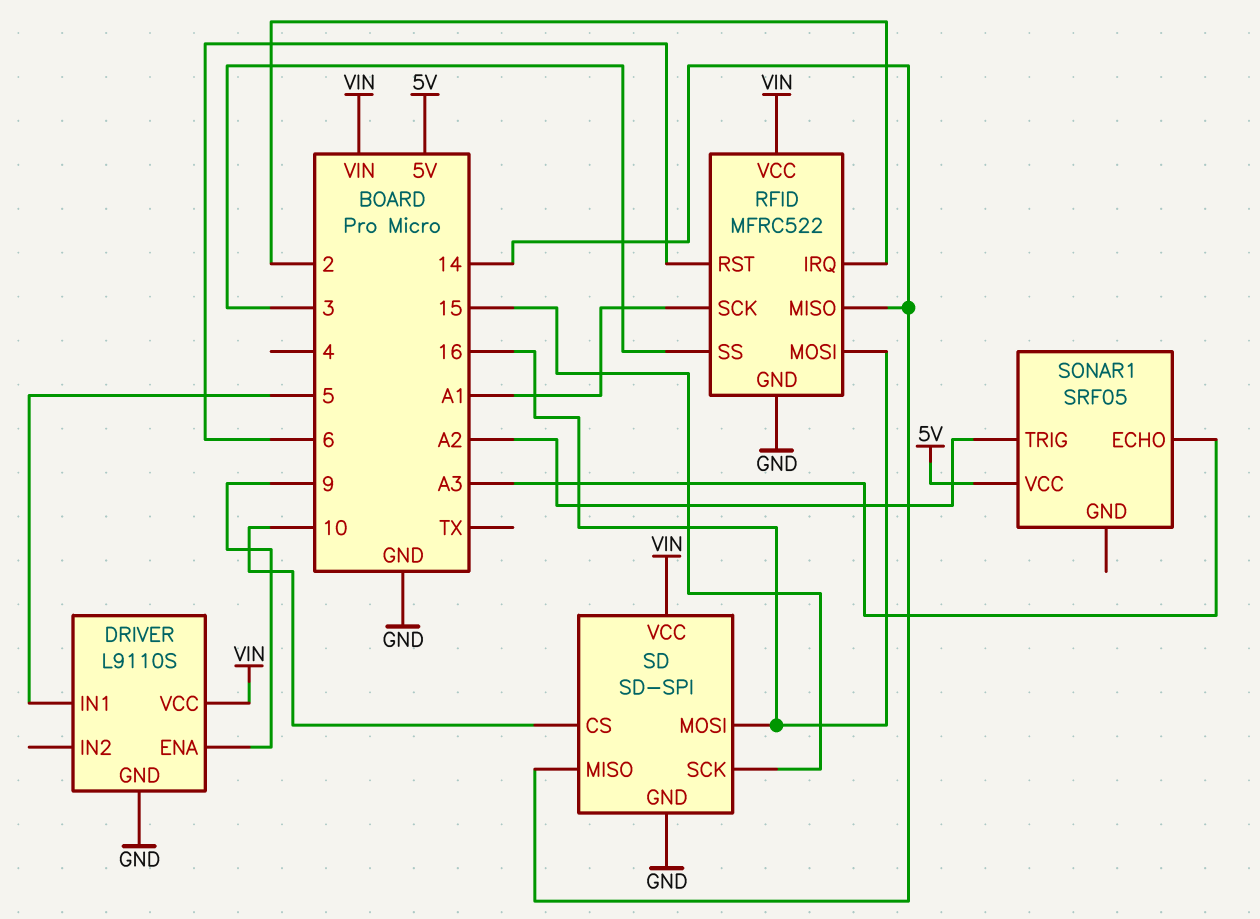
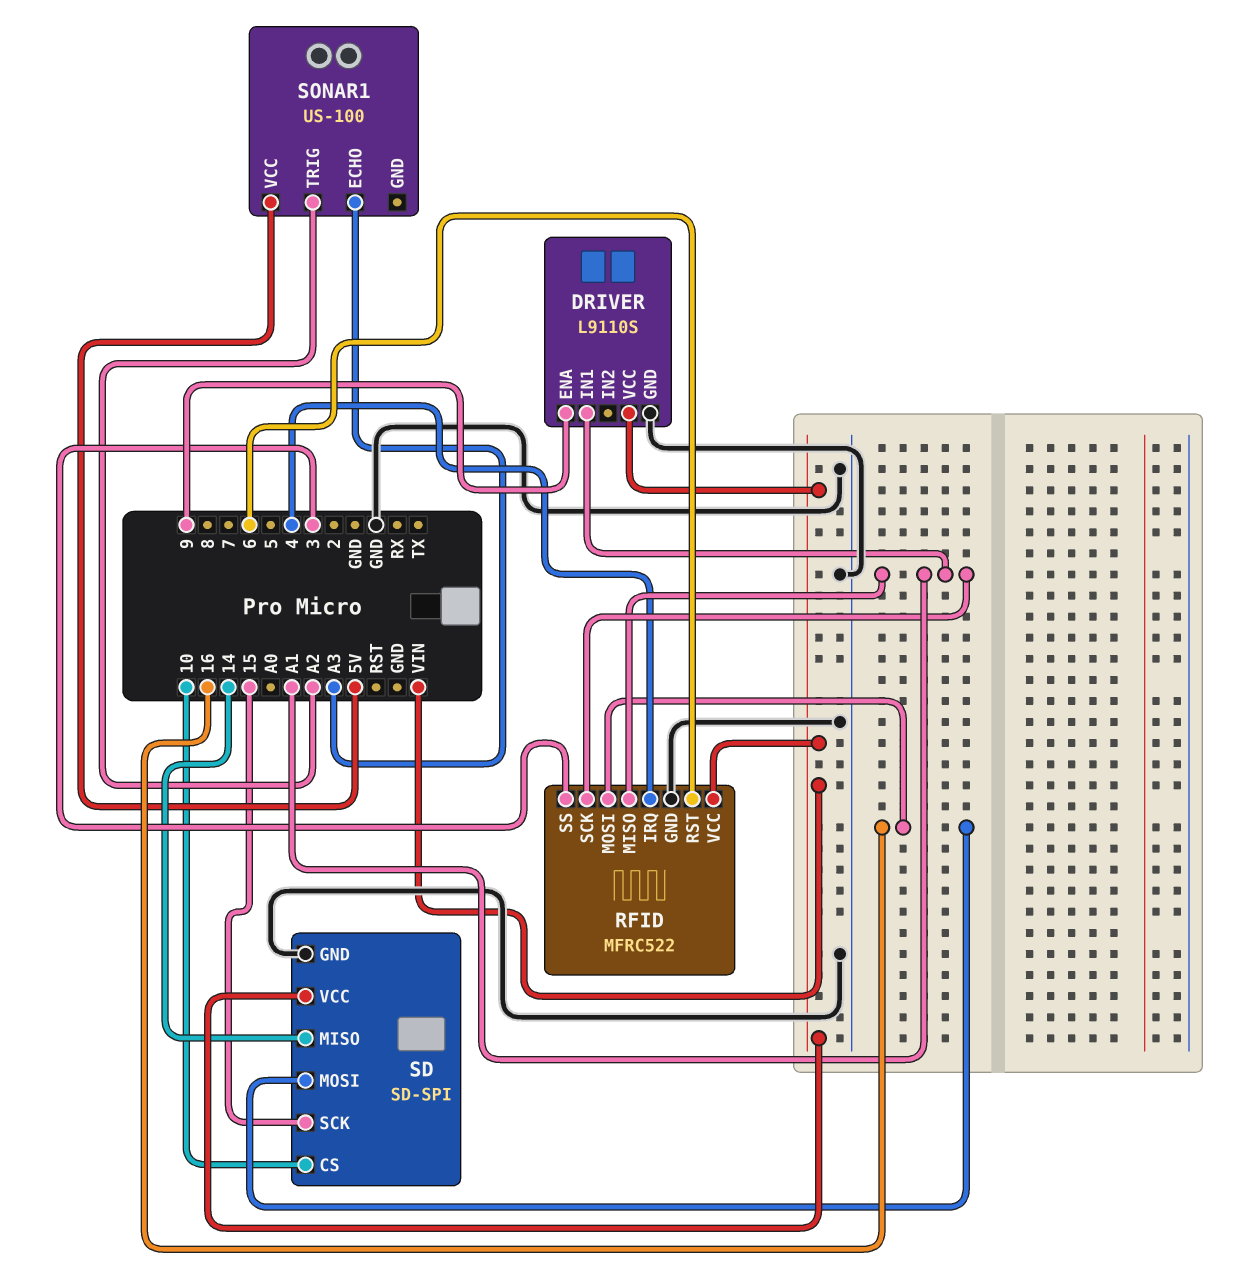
DRIVER pin IN1: 5 -> A1
RFID pin IRQ: 2 -> 4
RFID pin MISO: 14 -> A1
SONAR1: SRF05 -> US-100

